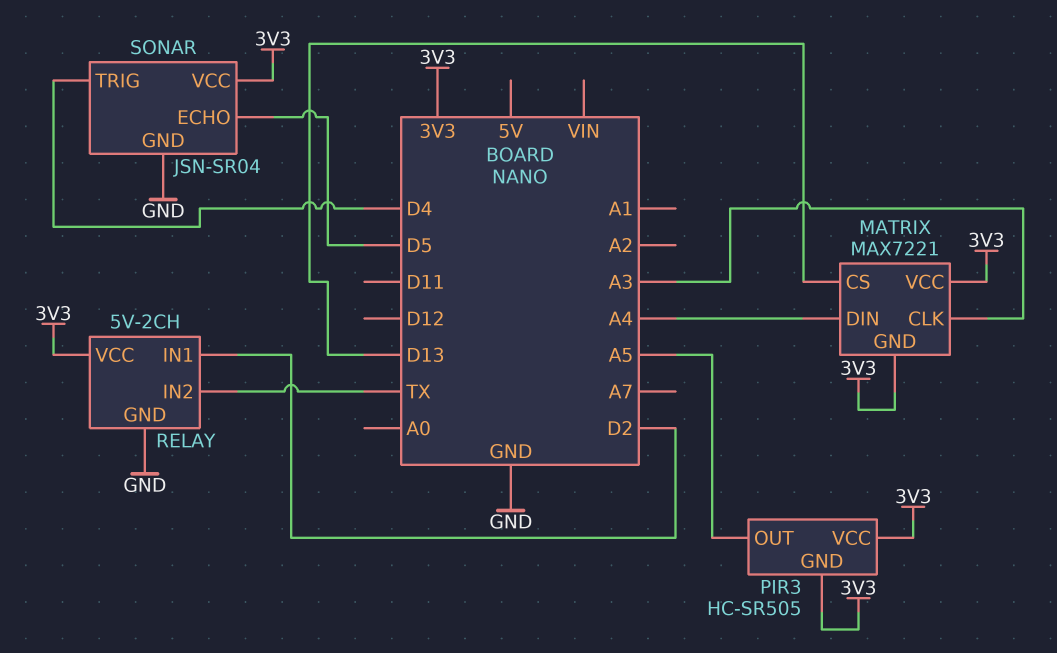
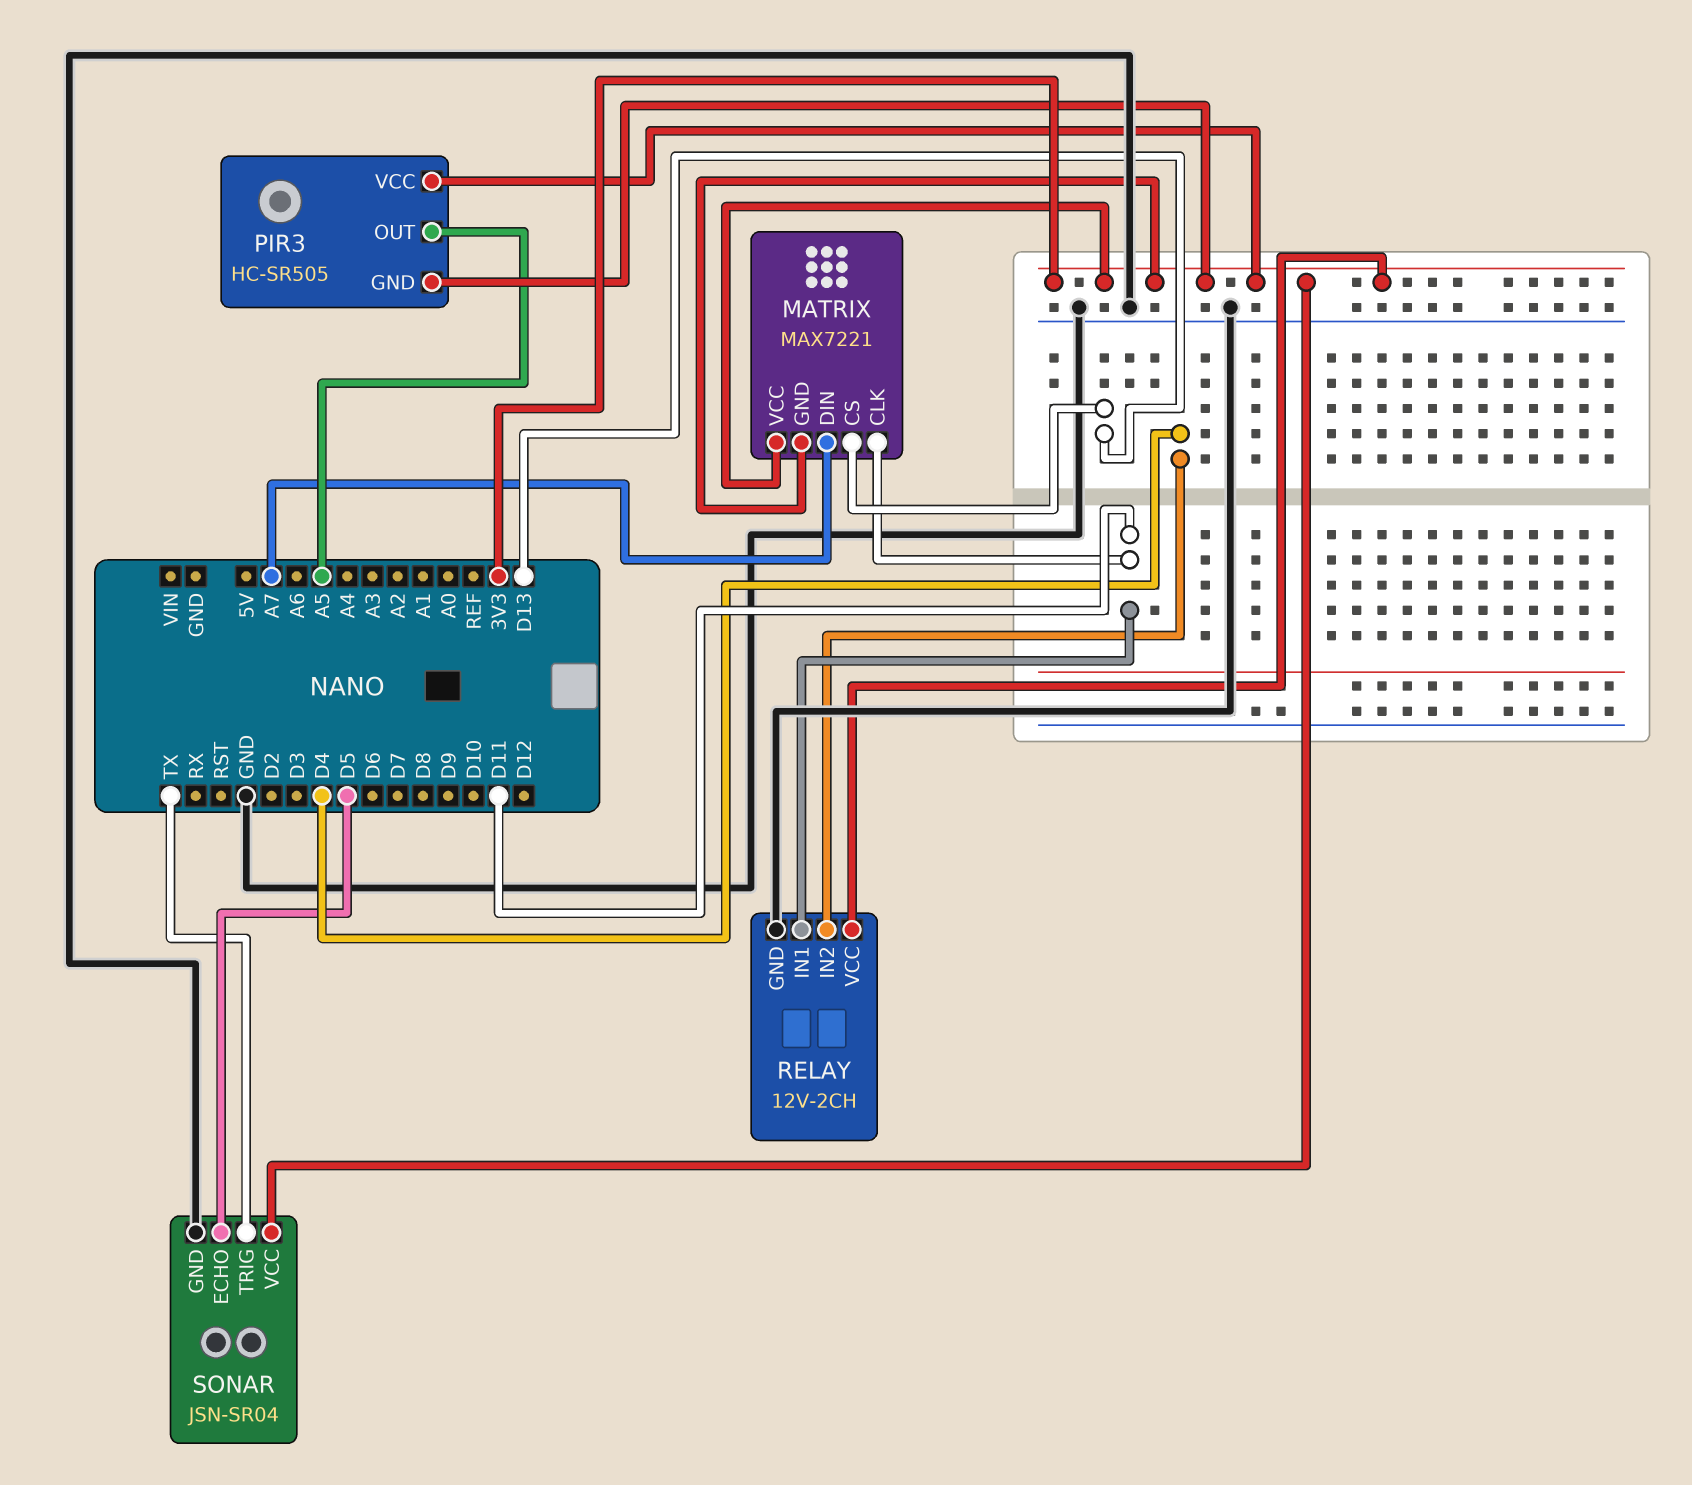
MATRIX pin CLK: A3 -> D11
MATRIX pin DIN: A4 -> A7
RELAY: 5V-2CH -> 12V-2CH
RELAY pin IN1: D2 -> D11
RELAY pin IN2: TX -> D4
SONAR pin TRIG: D4 -> TX

